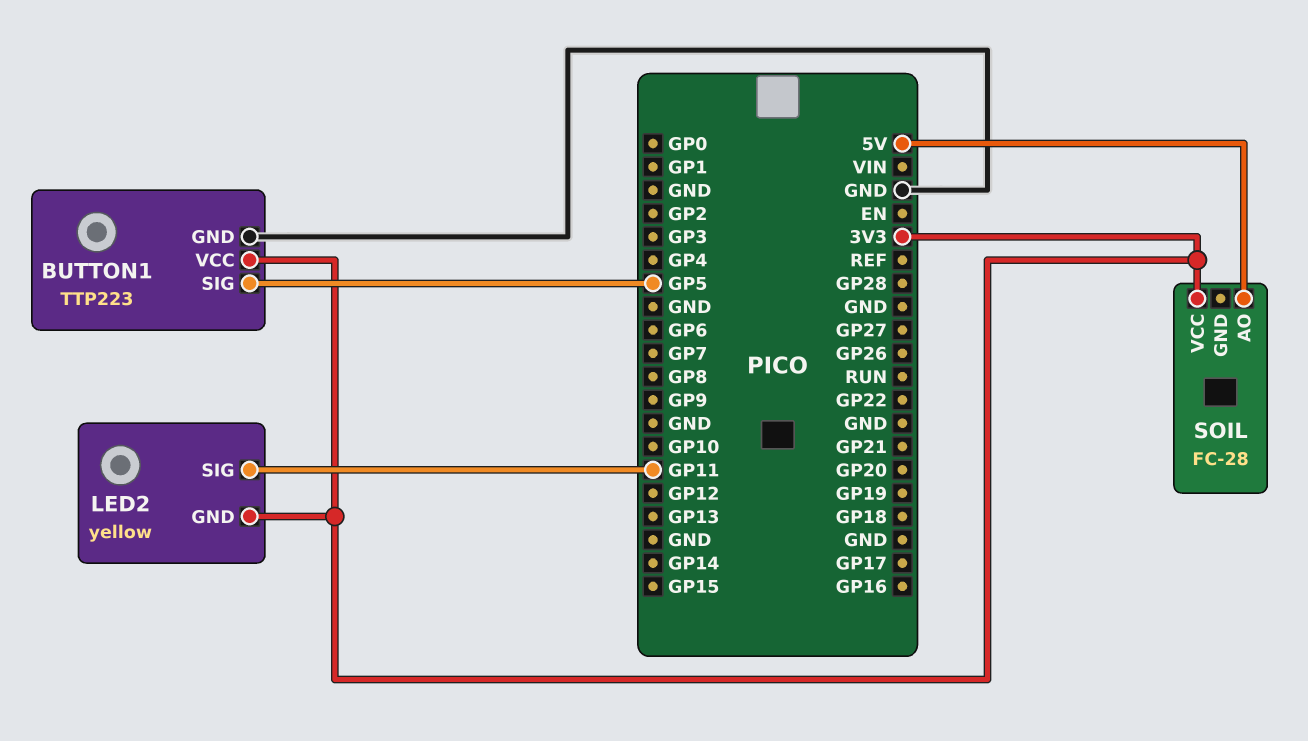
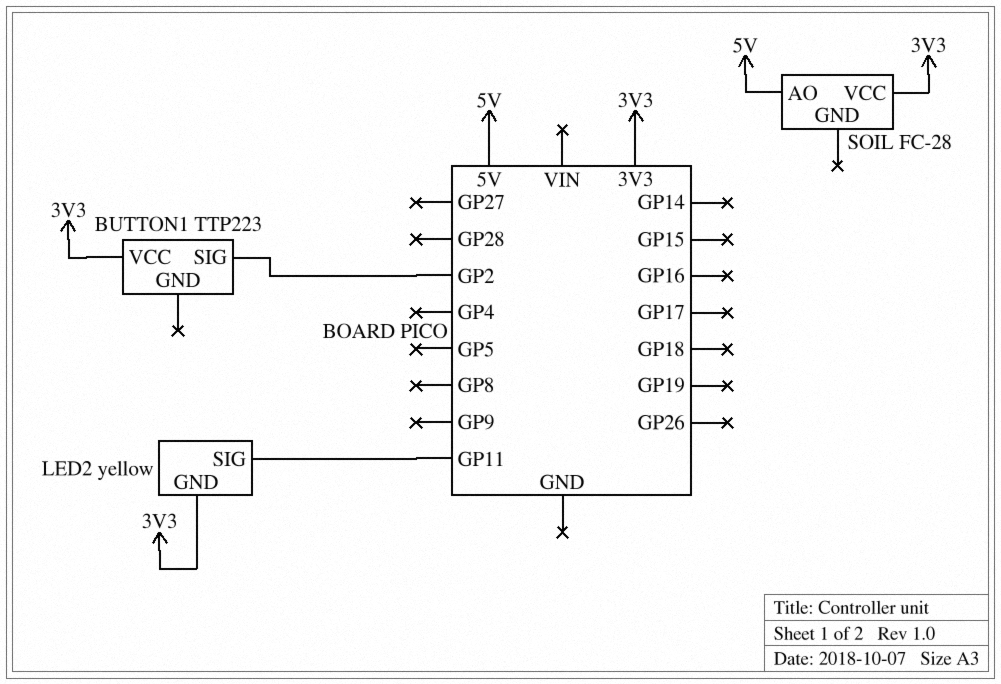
BUTTON1 pin GND: GND -> none
BUTTON1 pin SIG: GP5 -> GP2

